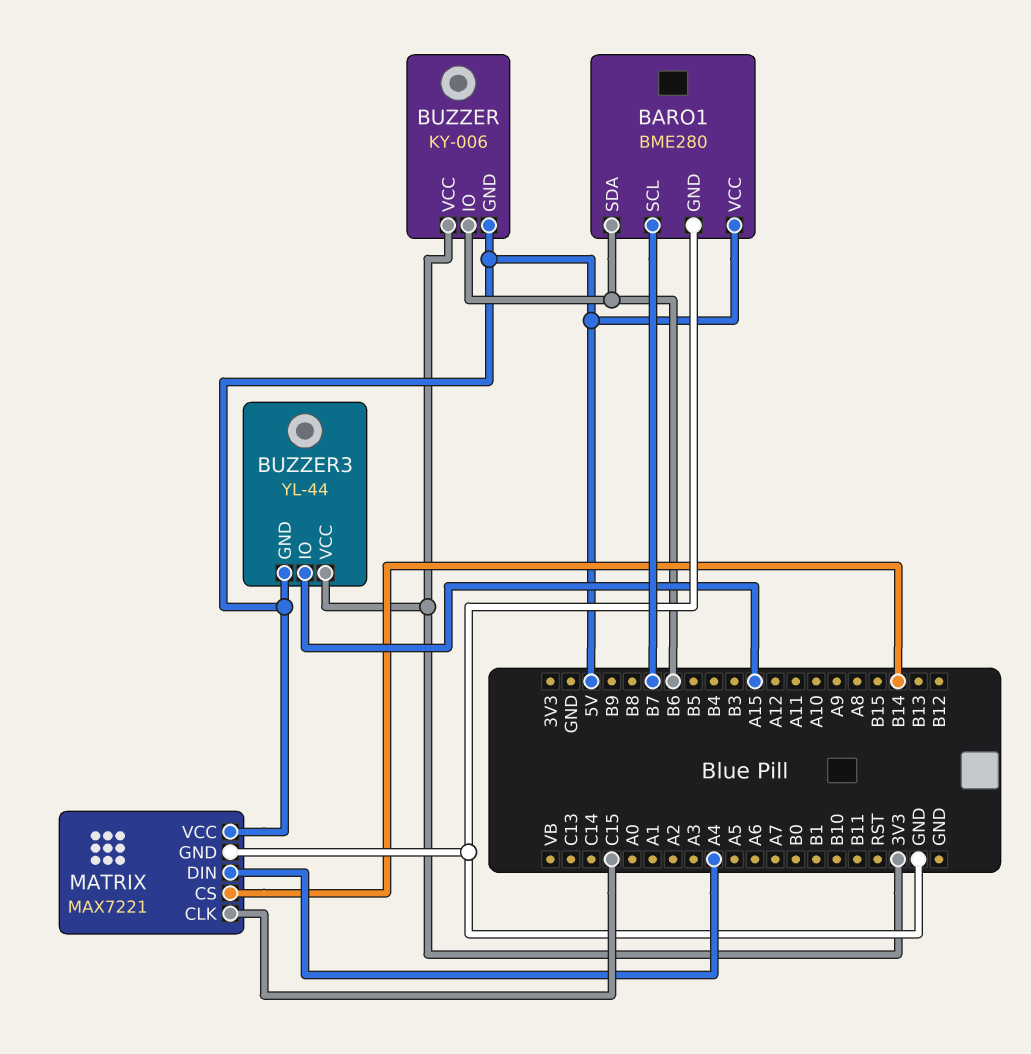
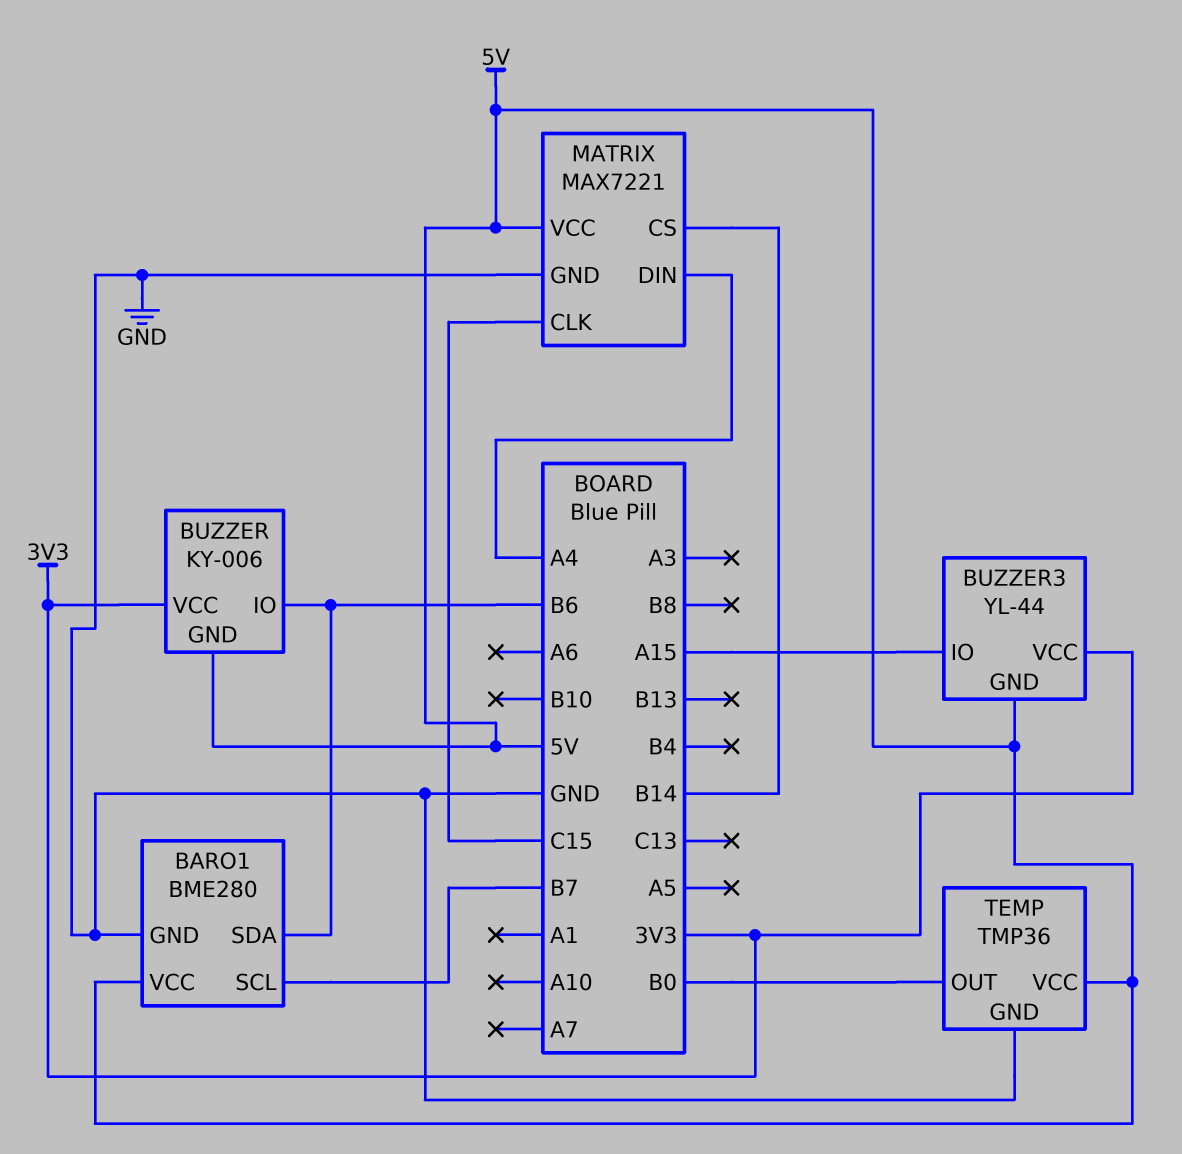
TEMP: none -> TMP36
TEMP pin GND: none -> GND
TEMP pin OUT: none -> B0
TEMP pin VCC: none -> 5V

